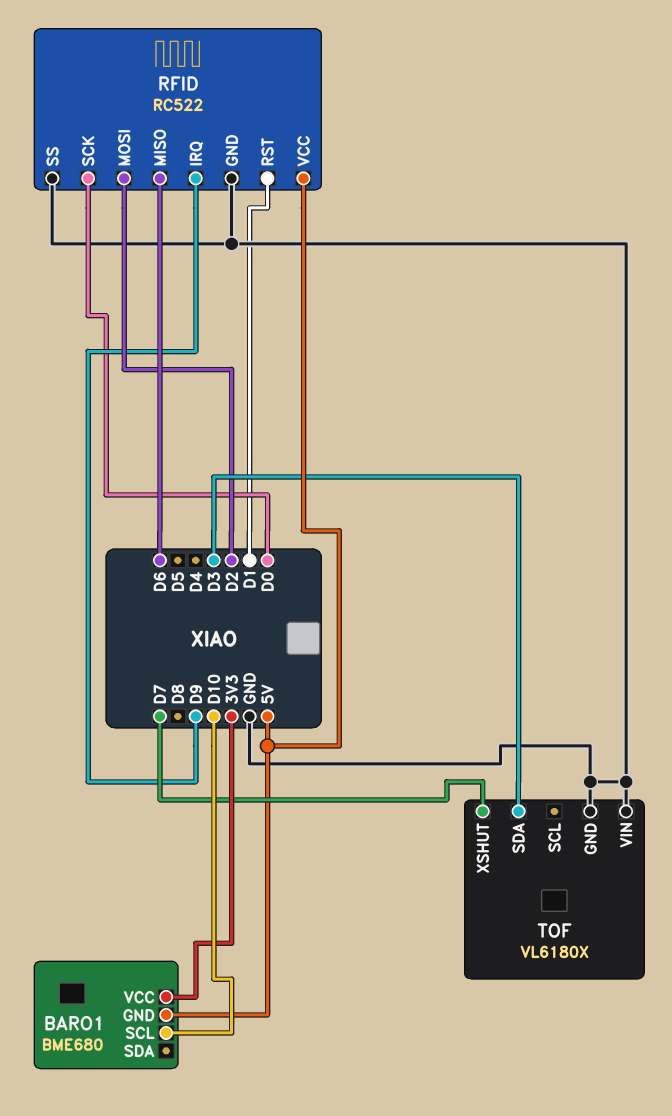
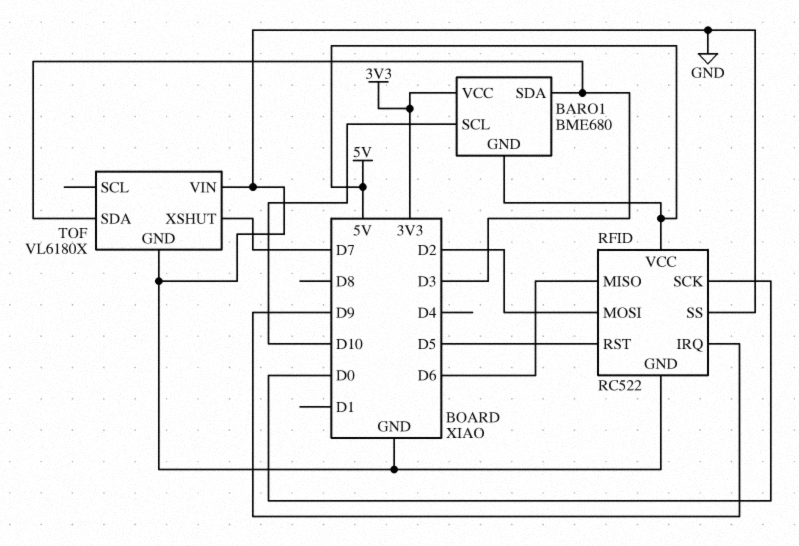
BARO1 pin SDA: none -> D3
RFID pin RST: D1 -> D5

